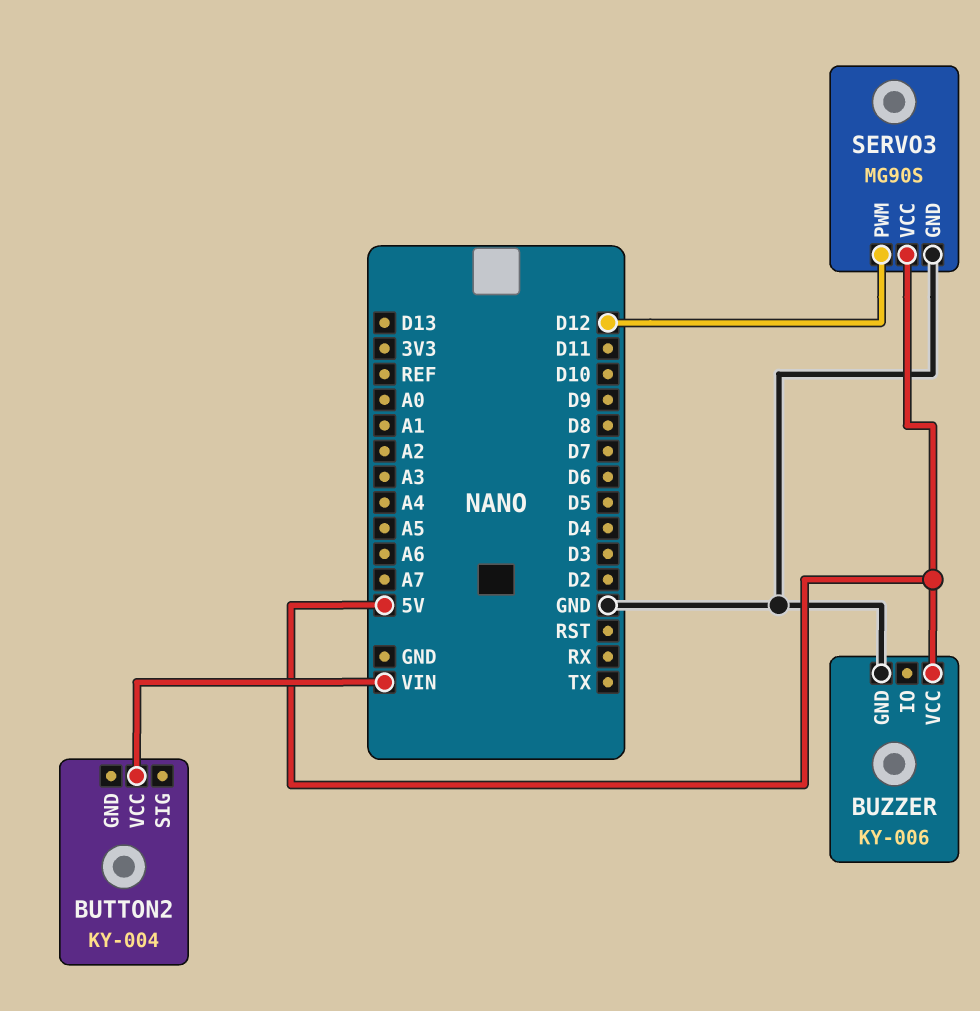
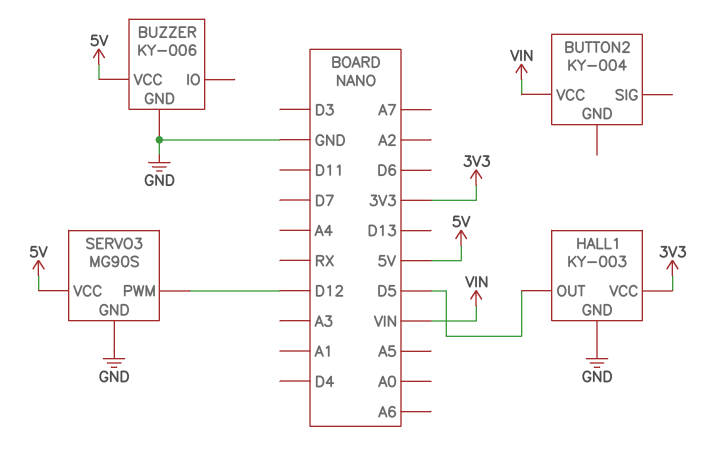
HALL1: none -> KY-003
HALL1 pin GND: none -> GND
HALL1 pin OUT: none -> D5
HALL1 pin VCC: none -> 3V3

